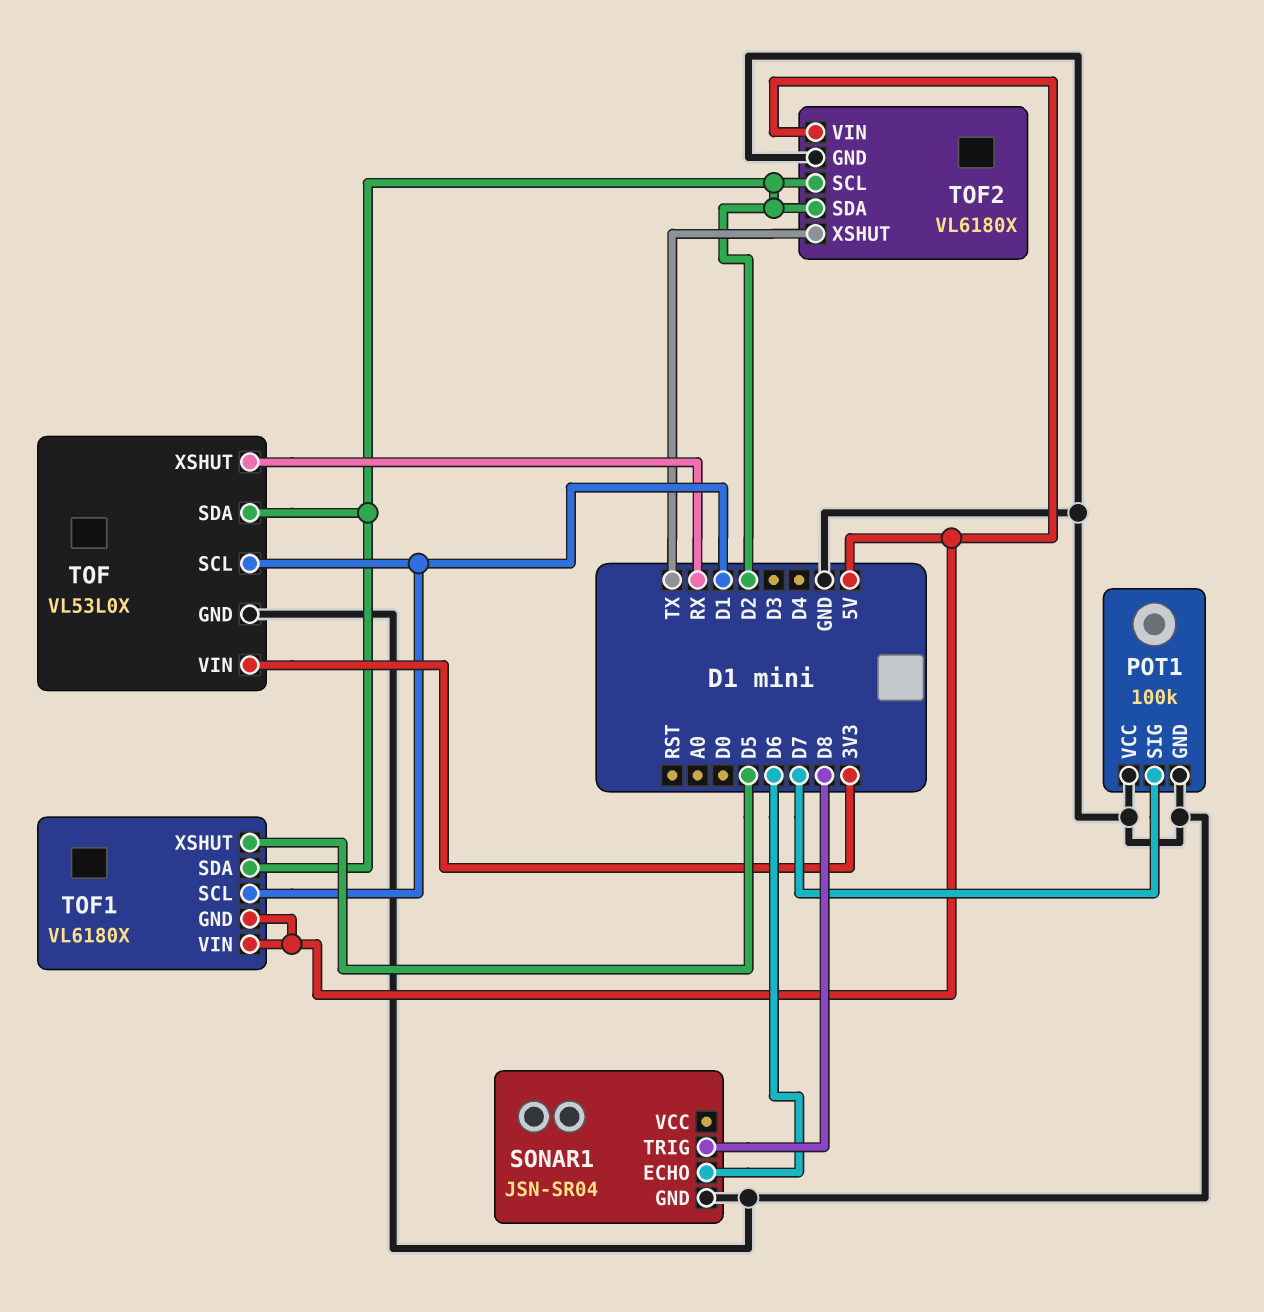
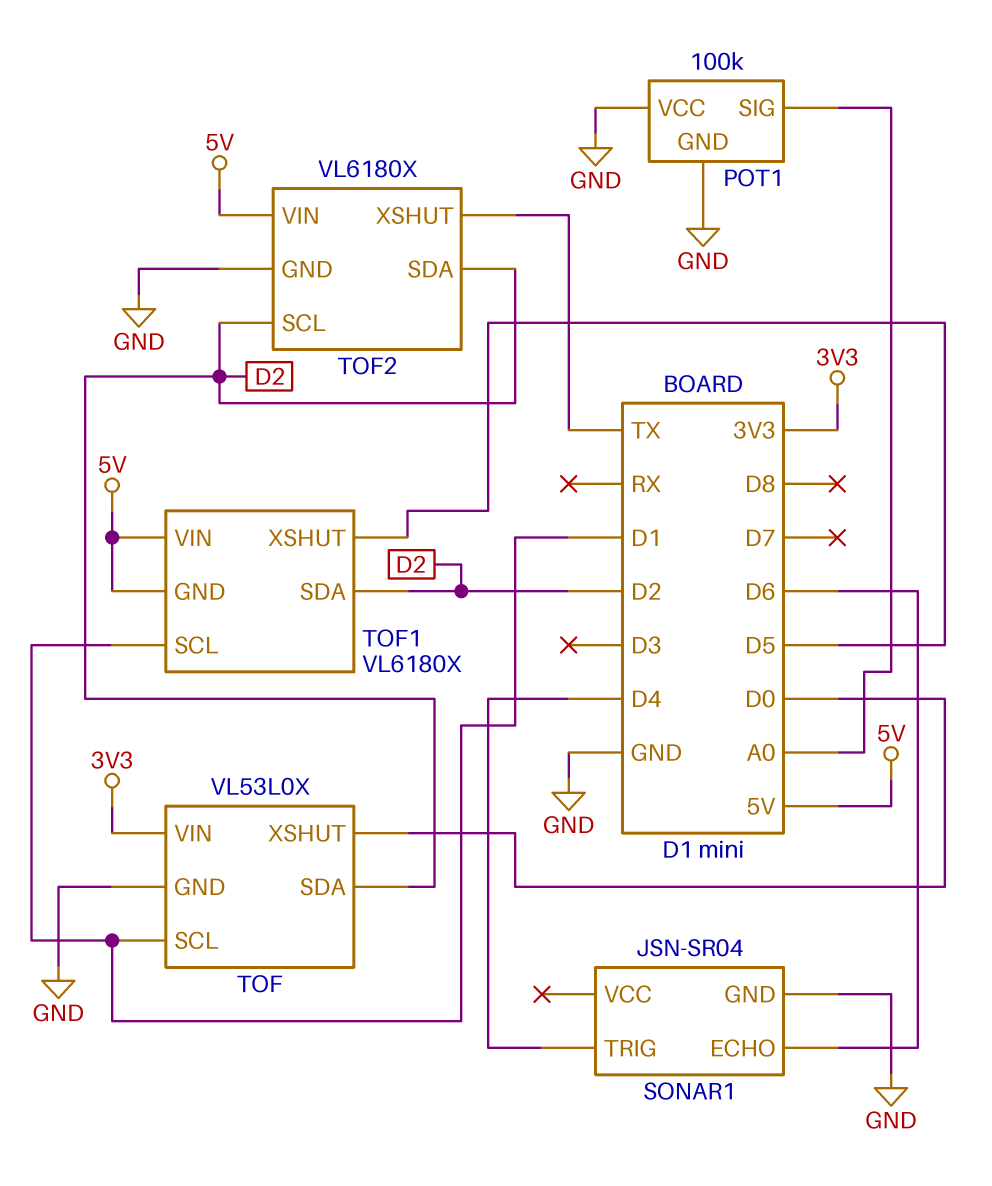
POT1 pin SIG: D7 -> A0
SONAR1 pin TRIG: D8 -> D4
TOF pin XSHUT: RX -> D0

